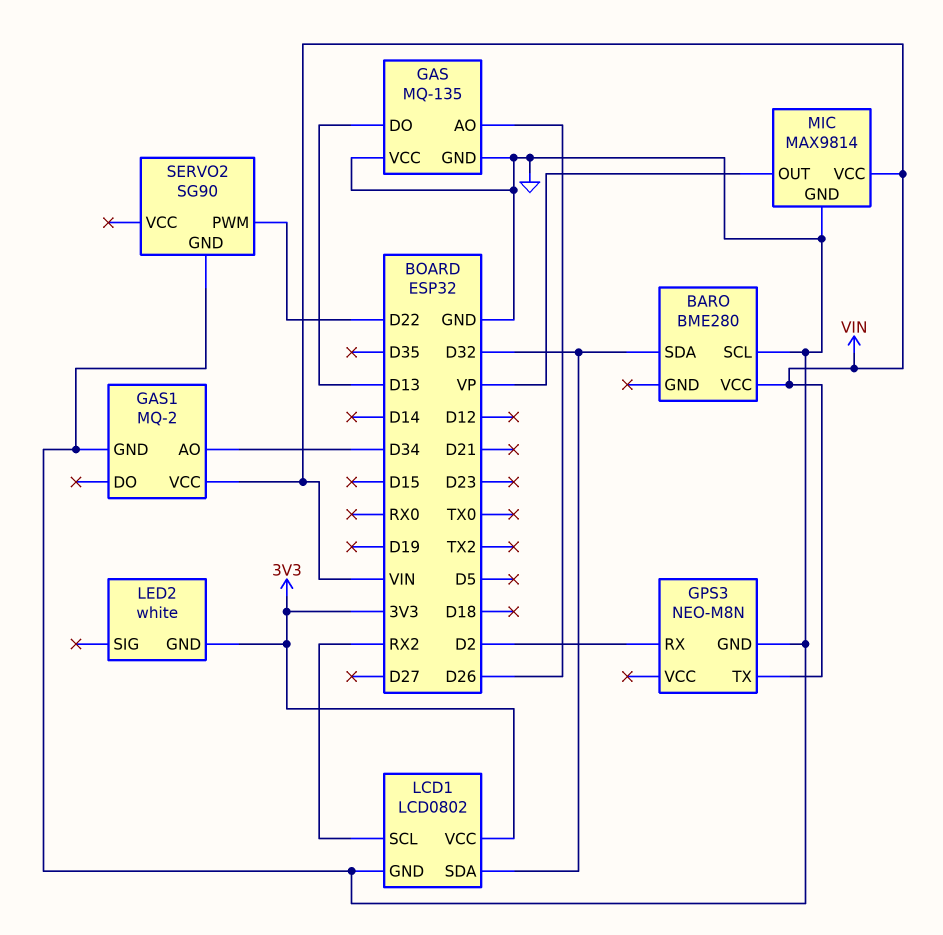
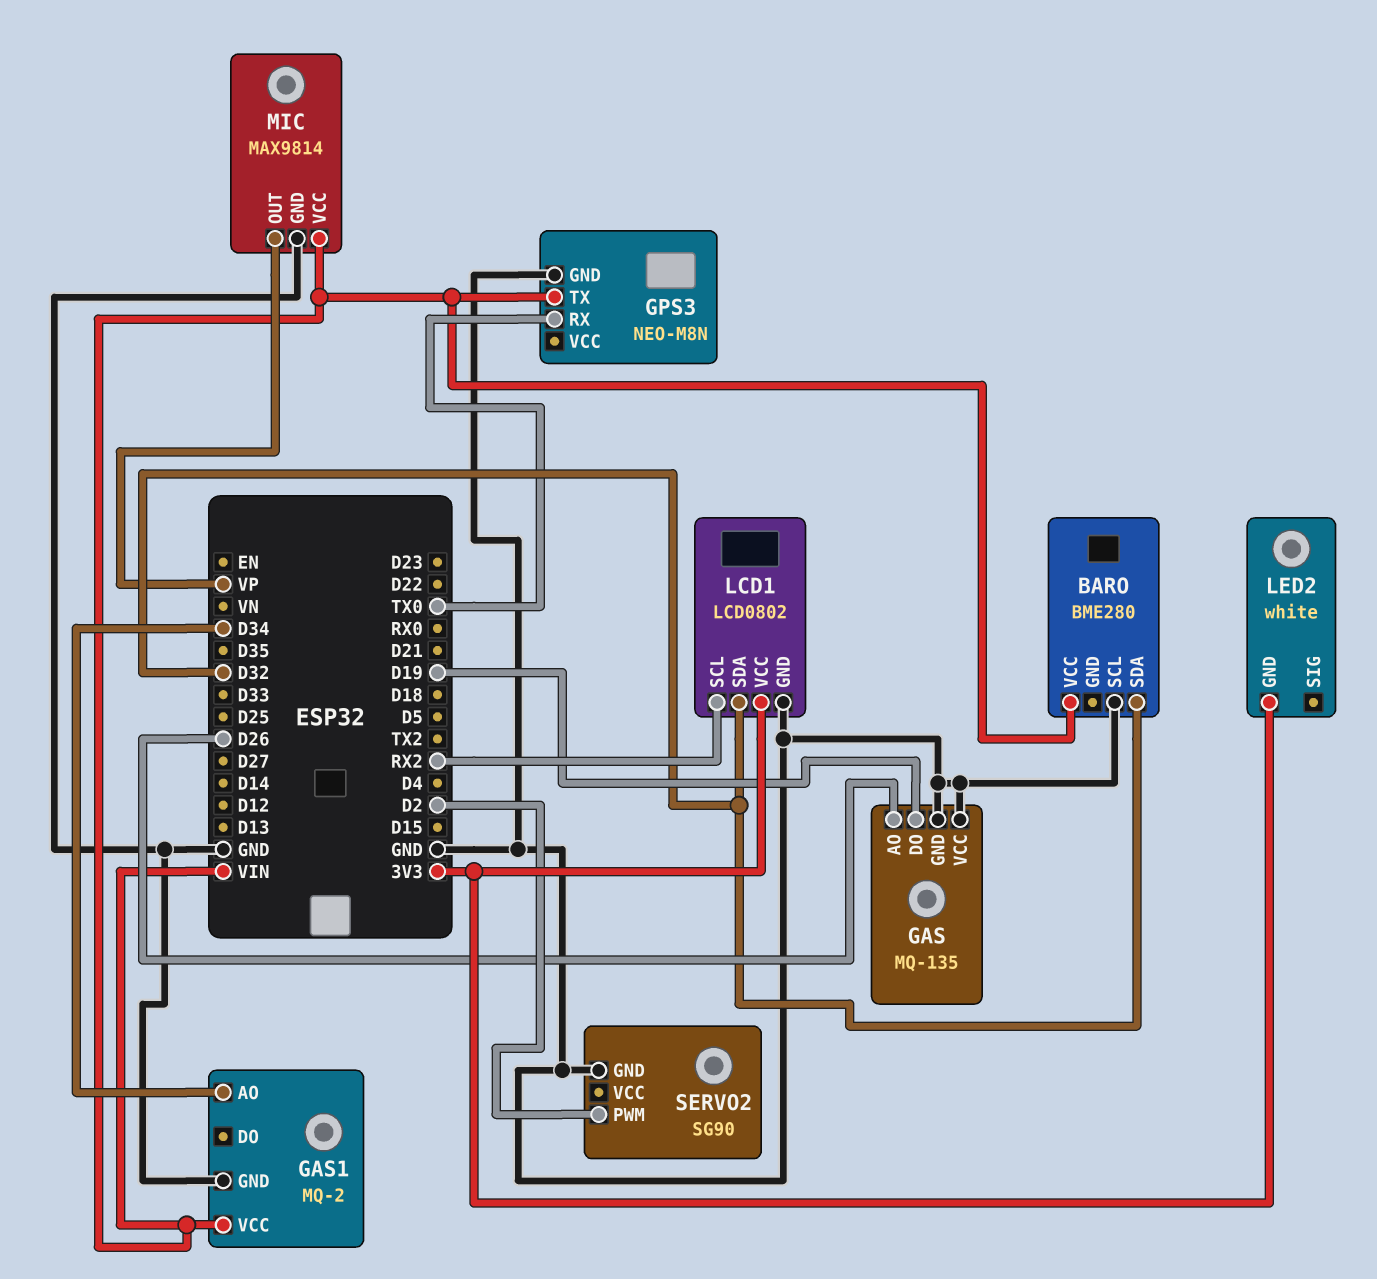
GAS pin DO: D13 -> D19
GPS3 pin RX: D2 -> TX0
SERVO2 pin PWM: D22 -> D2

